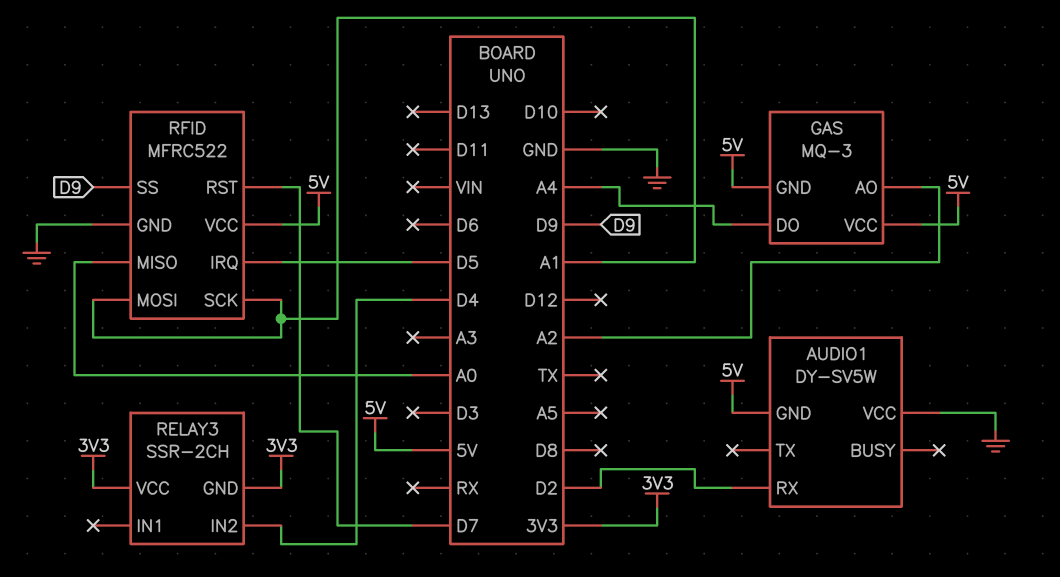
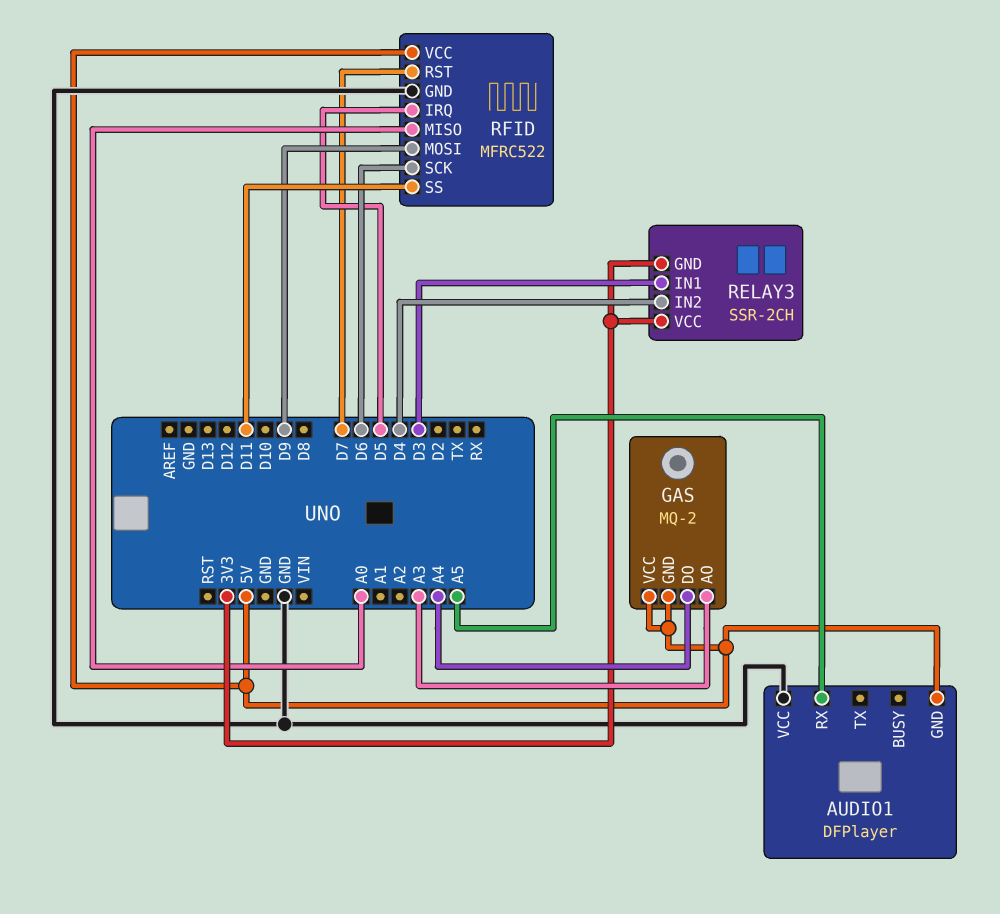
AUDIO1: DY-SV5W -> DFPlayer
AUDIO1 pin RX: D2 -> A5
GAS: MQ-3 -> MQ-2
GAS pin AO: A2 -> A3
RELAY3 pin IN1: none -> D3
RFID pin MOSI: A1 -> D9
RFID pin SCK: A1 -> D6
RFID pin SS: D9 -> D11

